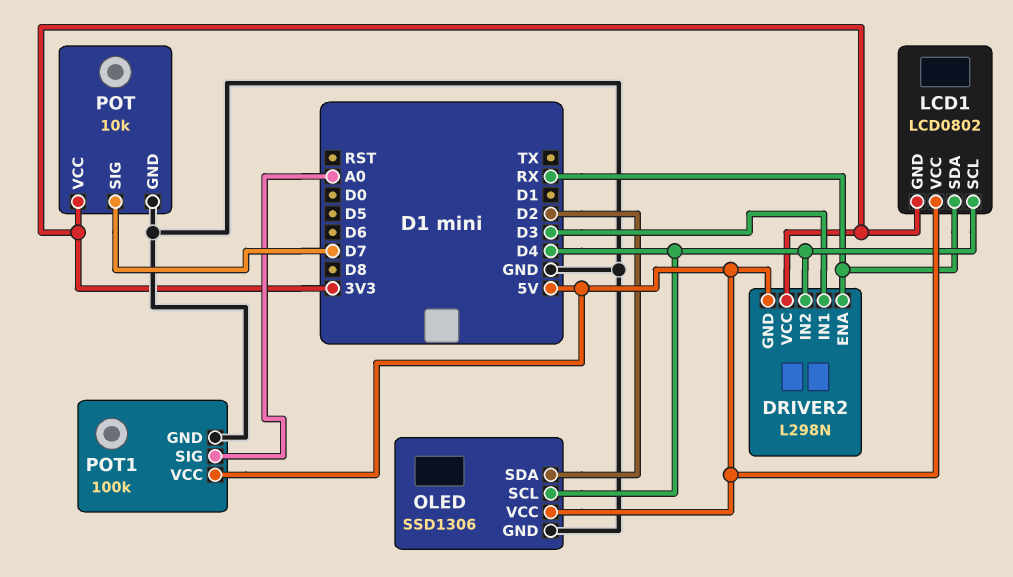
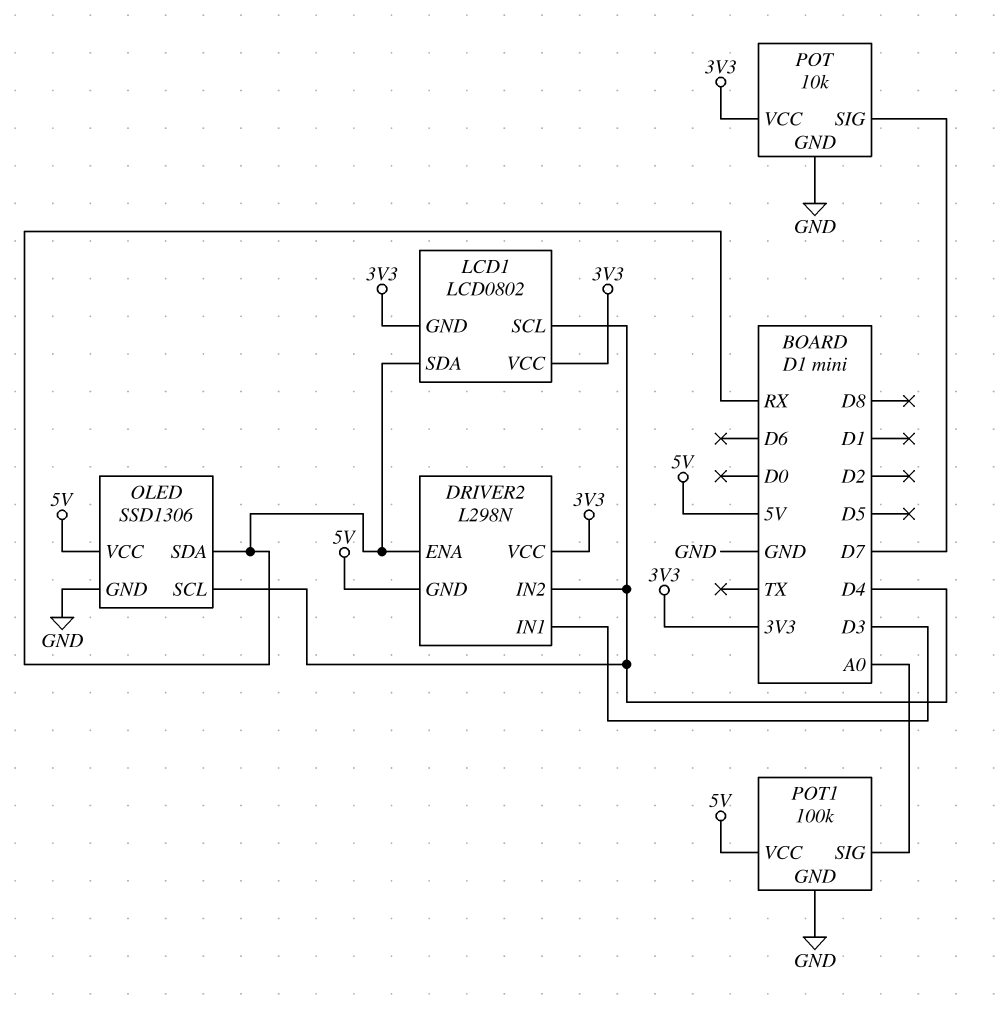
LCD1 pin VCC: 5V -> 3V3
OLED pin SDA: D2 -> RX

